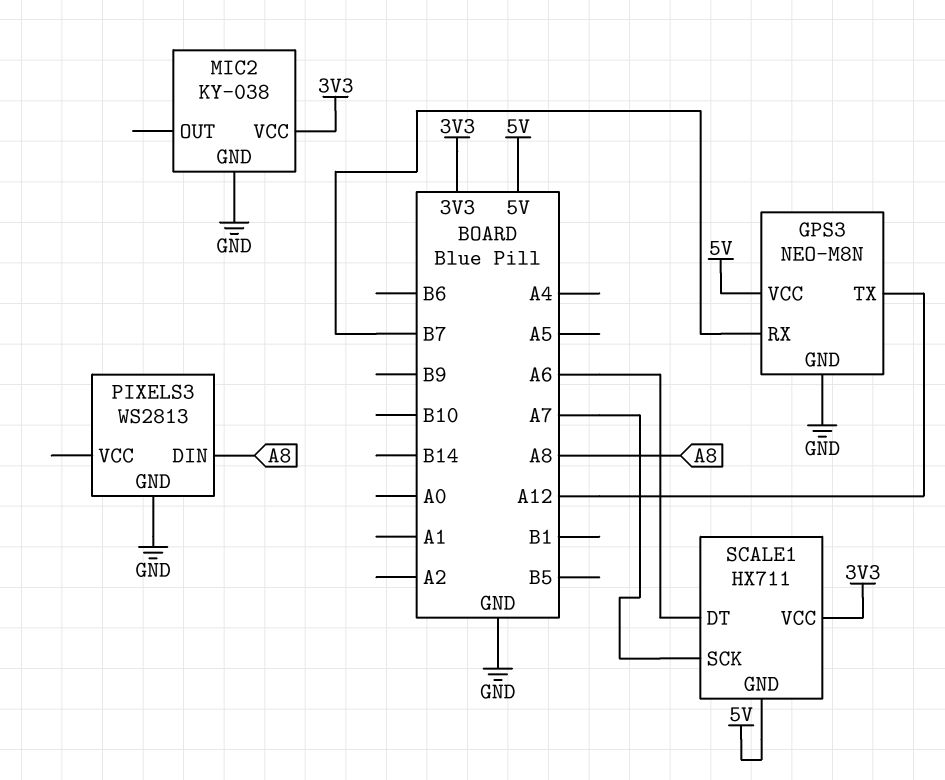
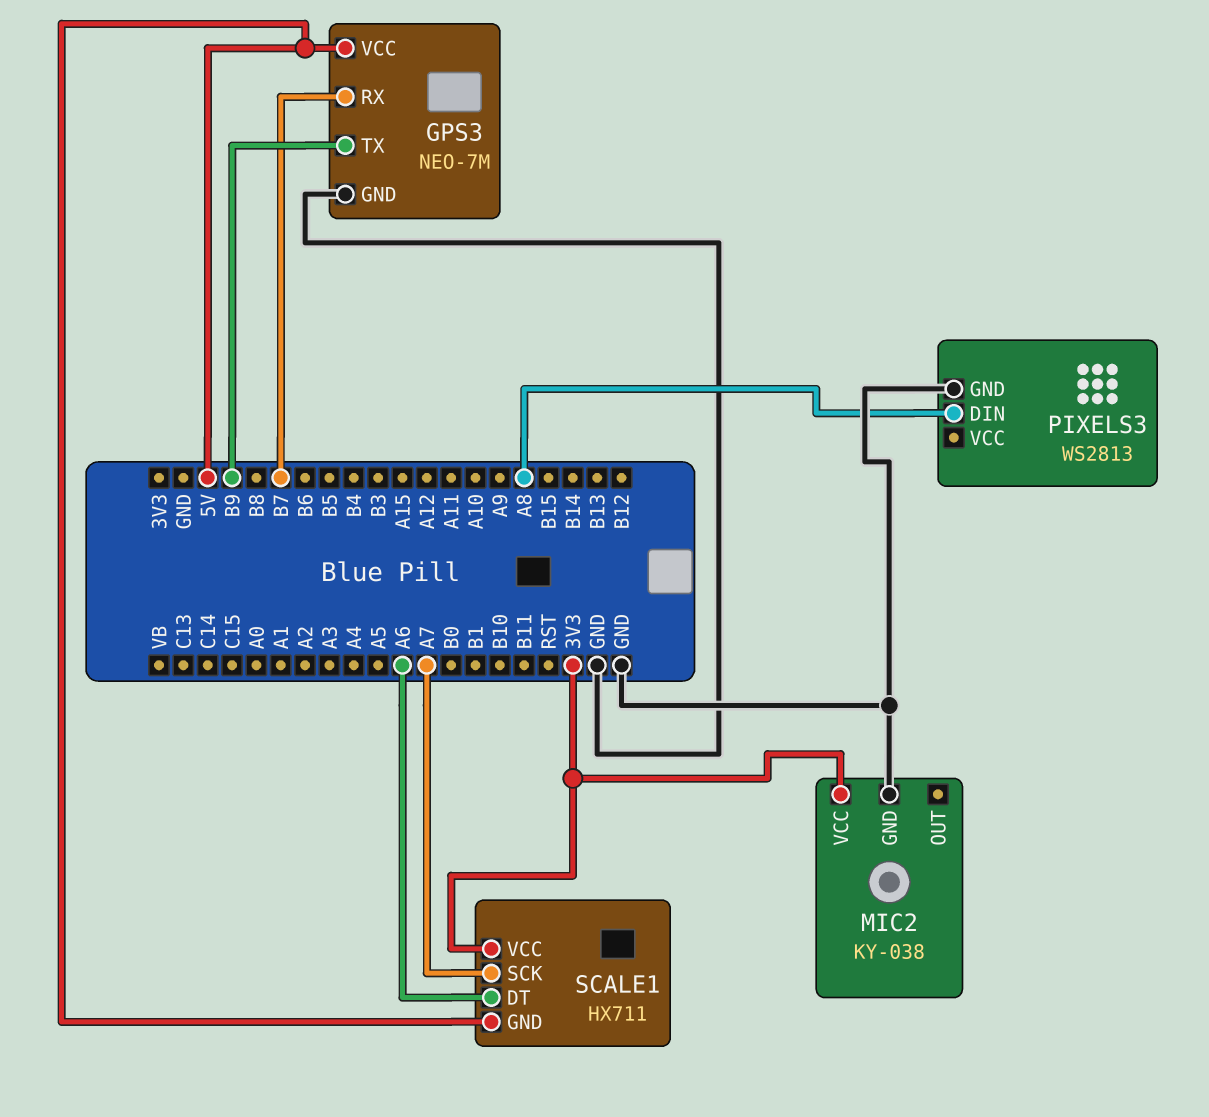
GPS3: NEO-M8N -> NEO-7M
GPS3 pin TX: A12 -> B9

